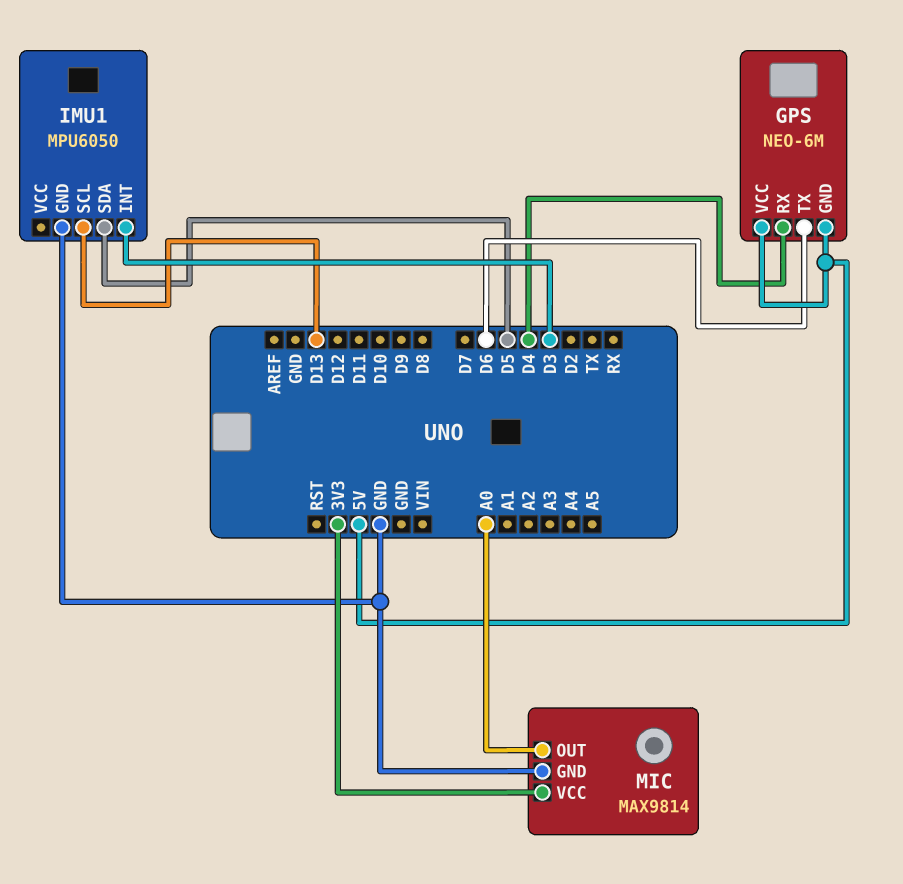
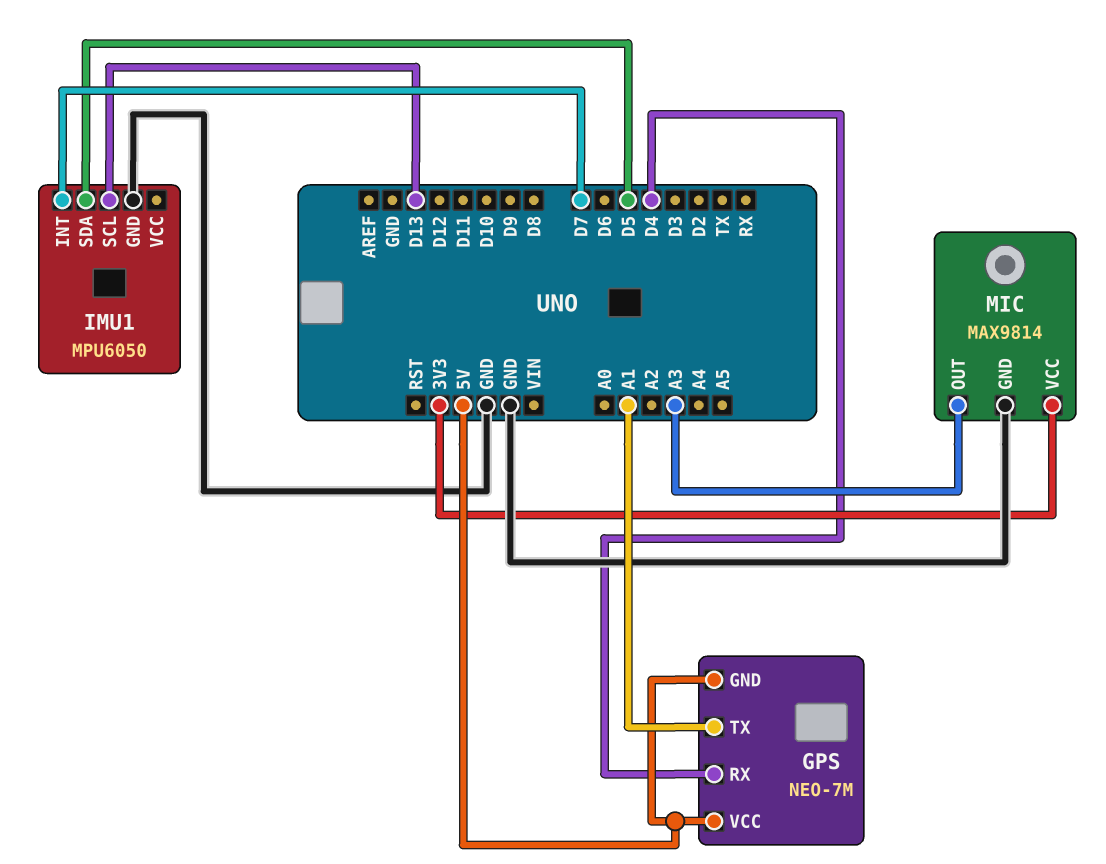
GPS: NEO-6M -> NEO-7M
GPS pin TX: D6 -> A1
IMU1 pin INT: D3 -> D7
MIC pin OUT: A0 -> A3

